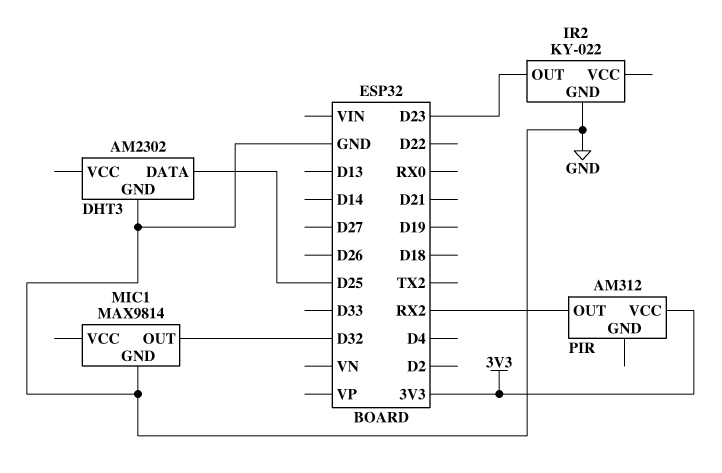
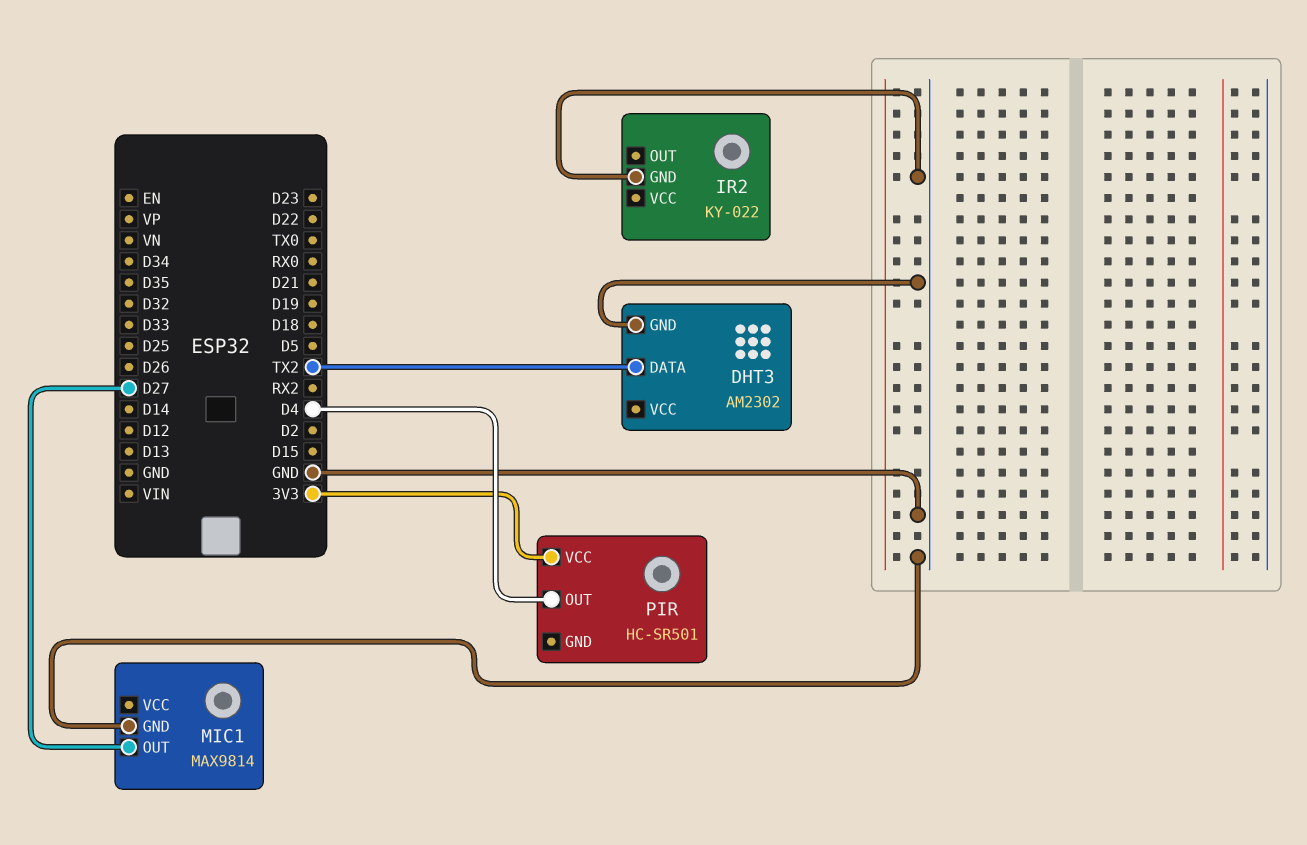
DHT3 pin DATA: D25 -> TX2
IR2 pin OUT: D23 -> none
MIC1 pin OUT: D32 -> D27
PIR: AM312 -> HC-SR501
PIR pin OUT: RX2 -> D4

